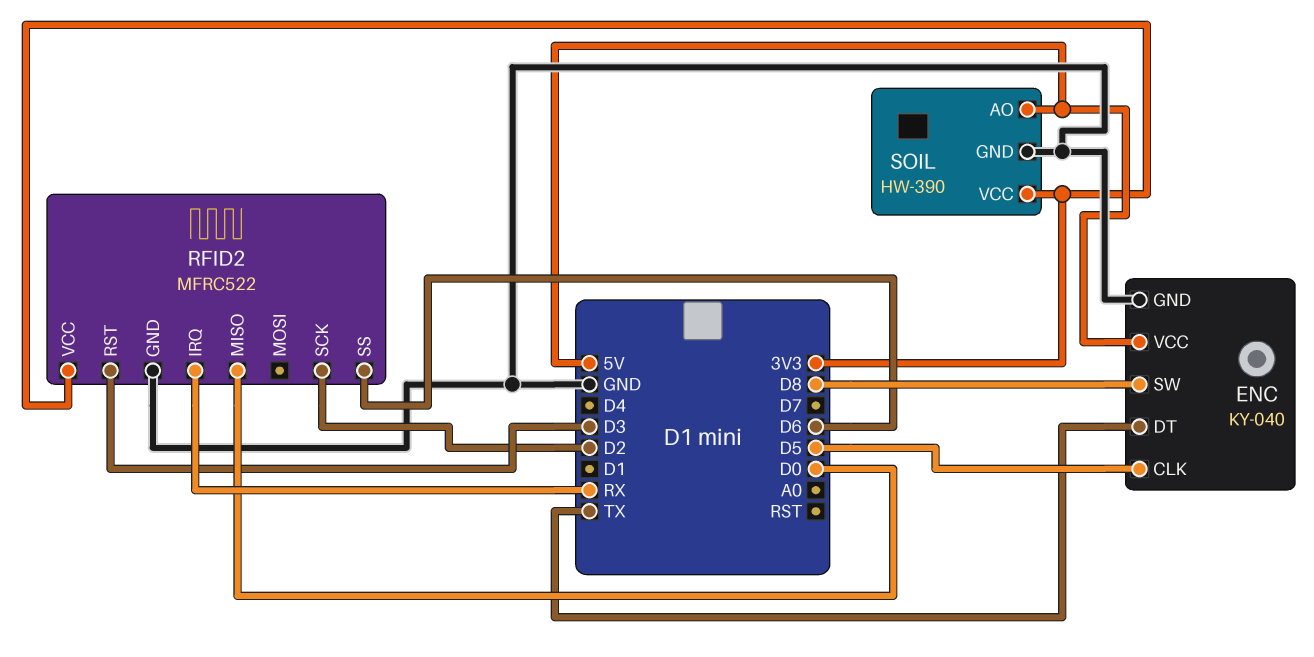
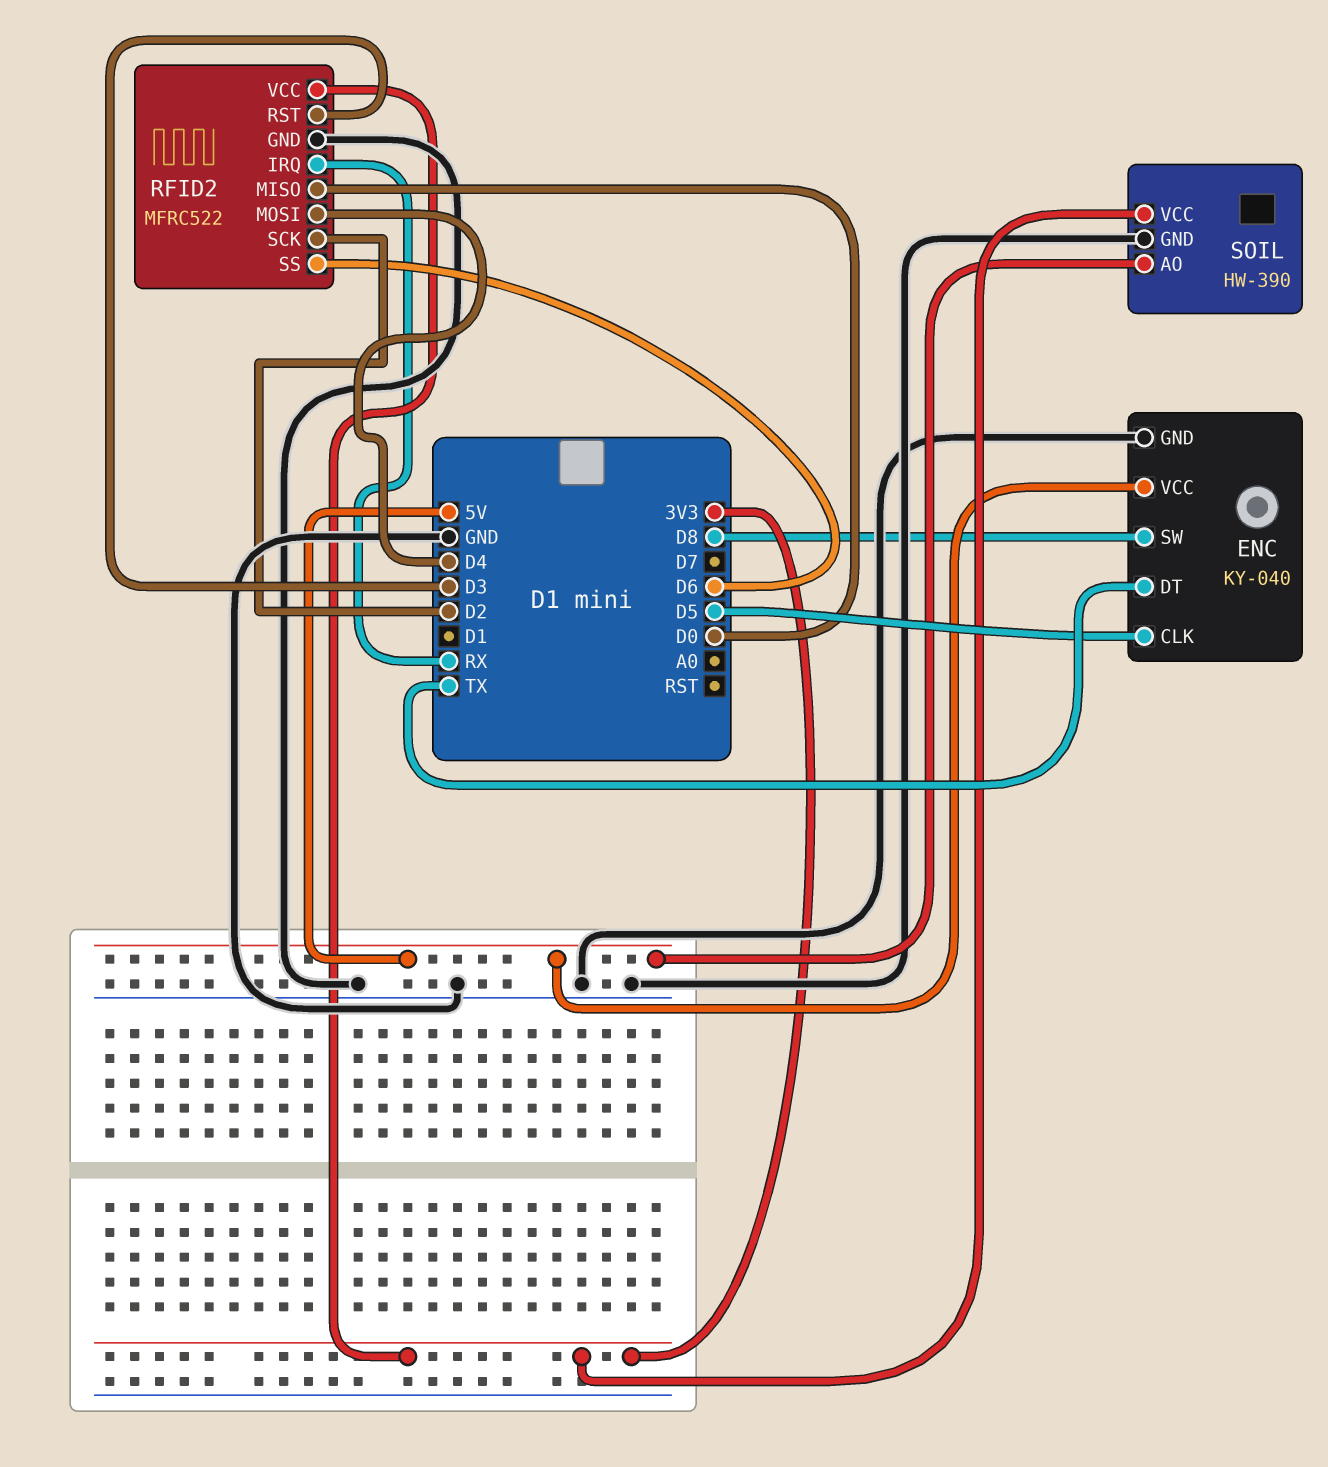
RFID2 pin MOSI: none -> D4

